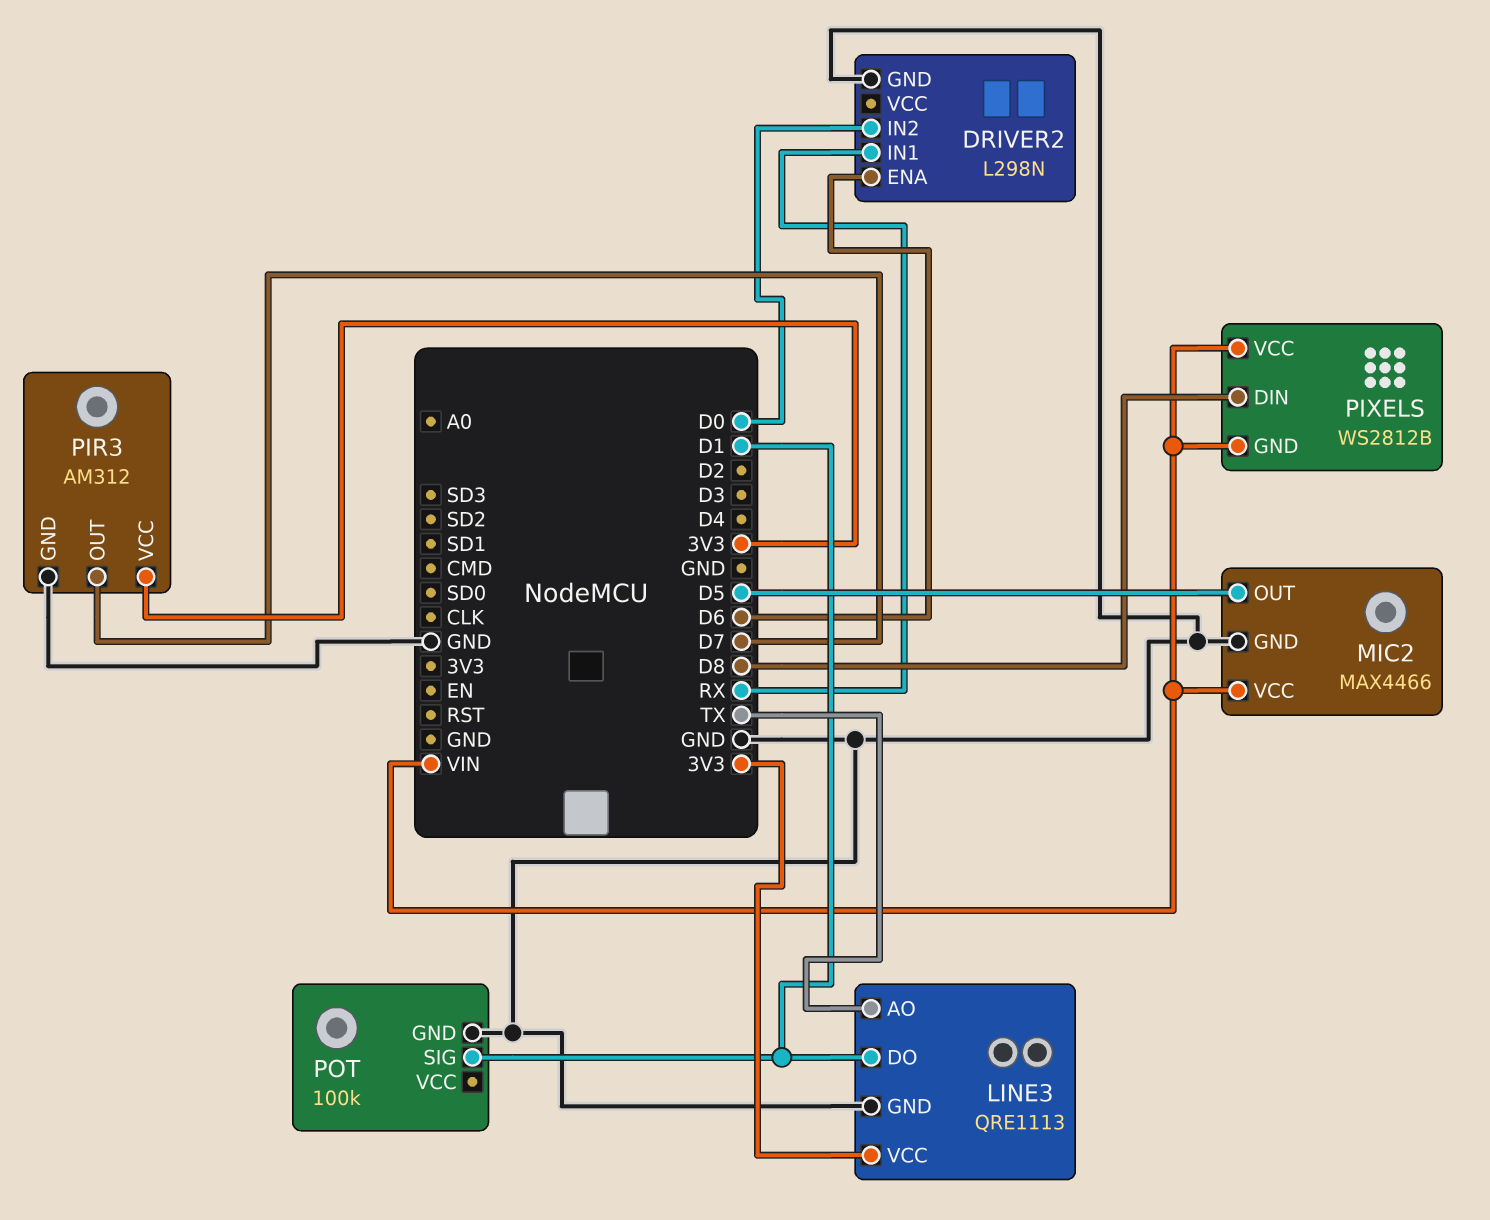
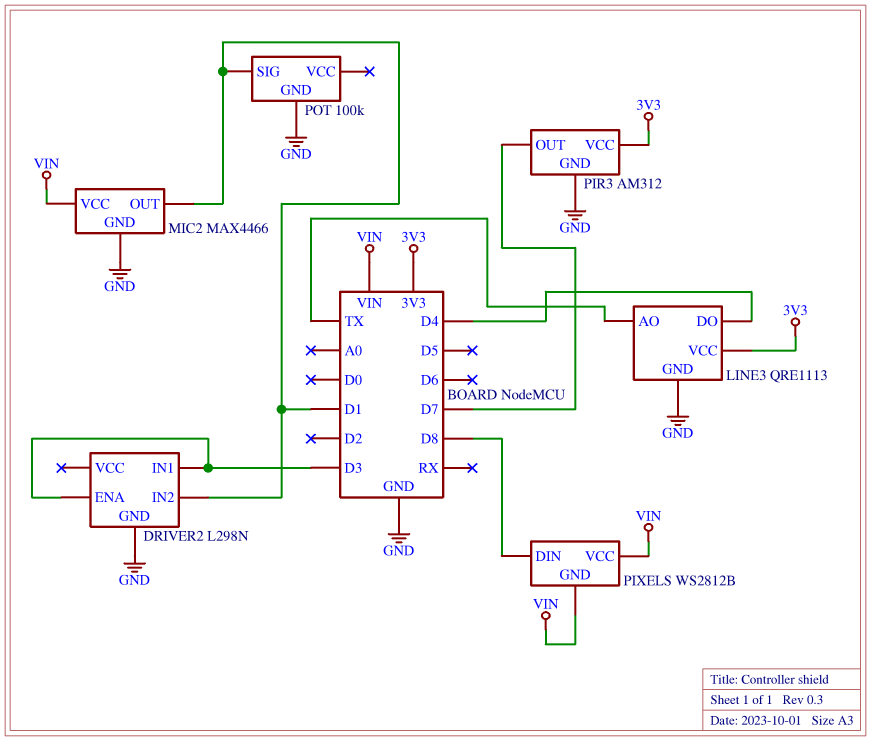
DRIVER2 pin ENA: D6 -> D3
DRIVER2 pin IN1: RX -> D3
DRIVER2 pin IN2: D0 -> D1
LINE3 pin DO: D1 -> D4
MIC2 pin OUT: D5 -> D1

